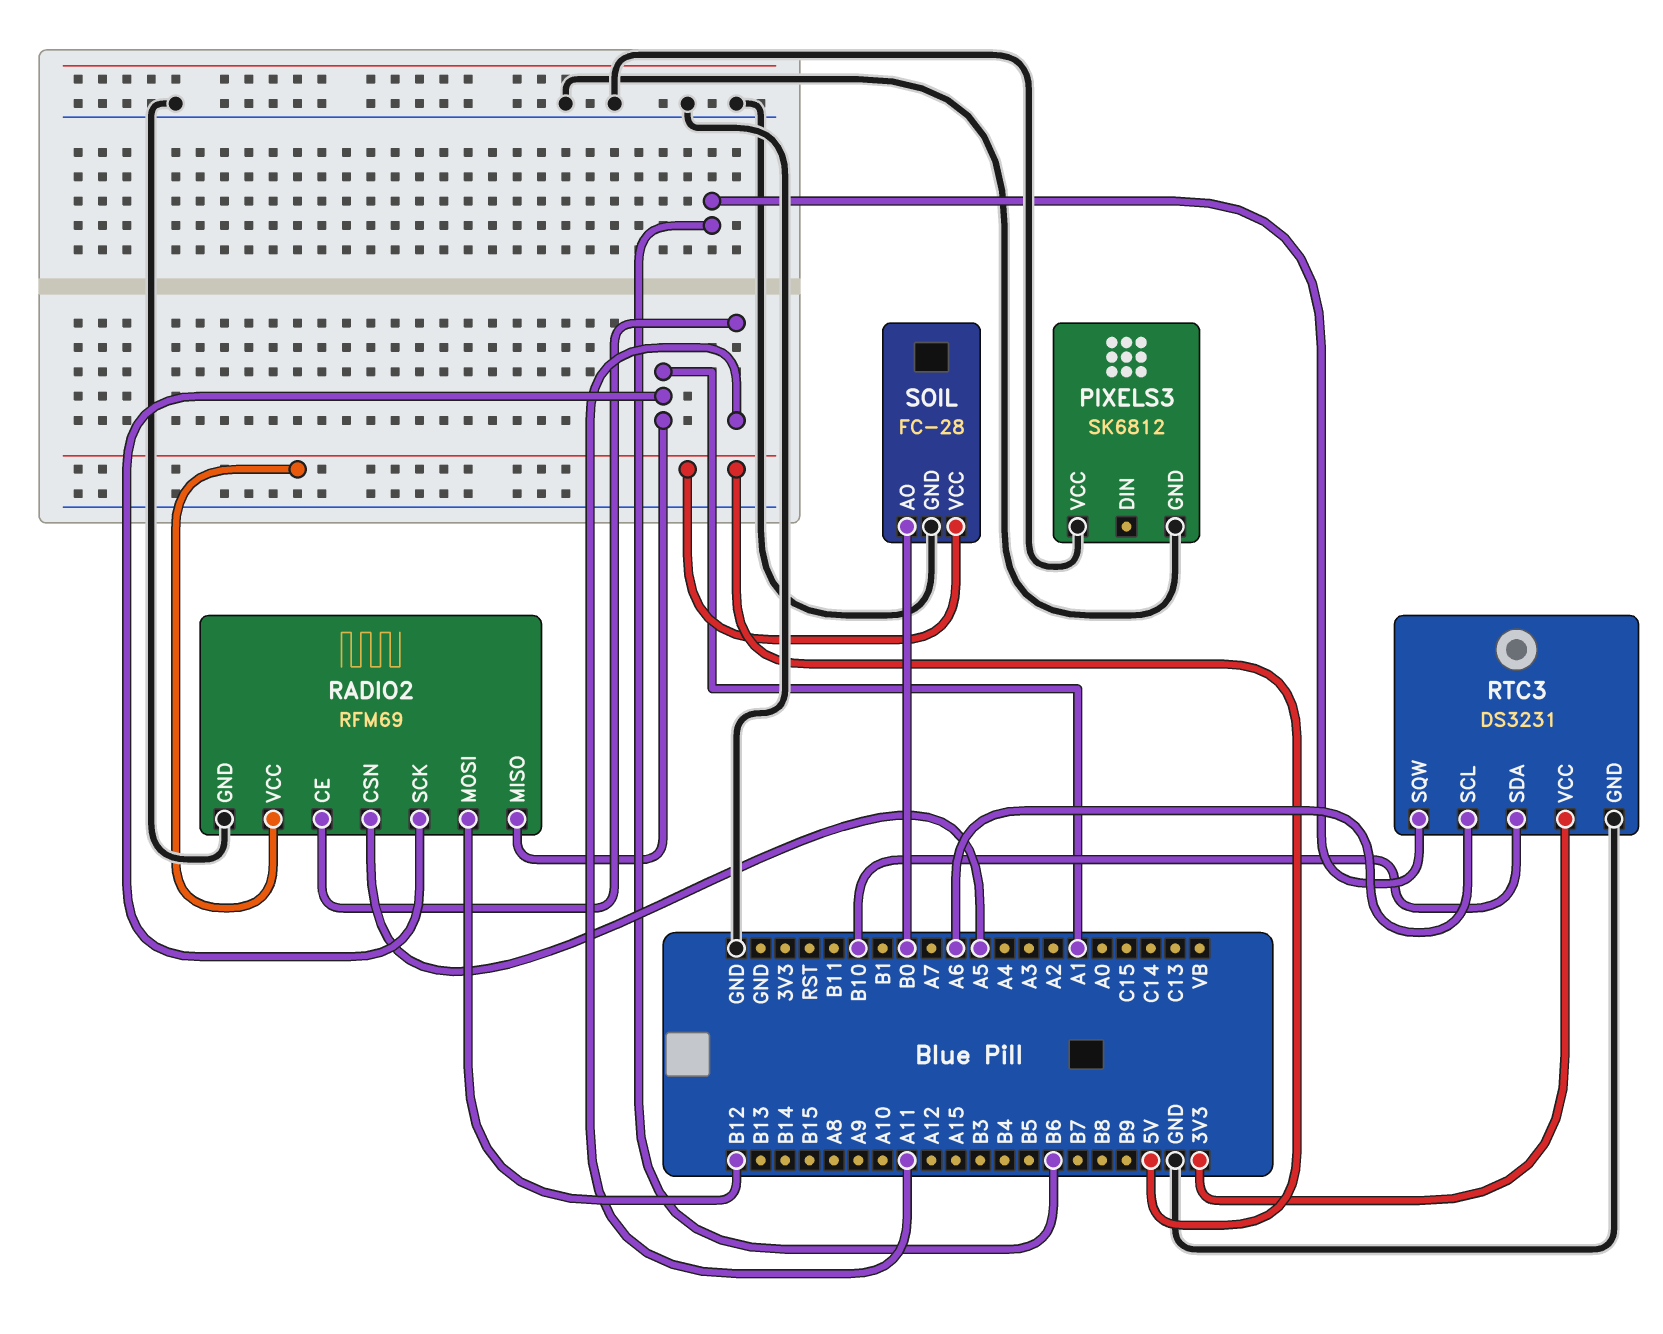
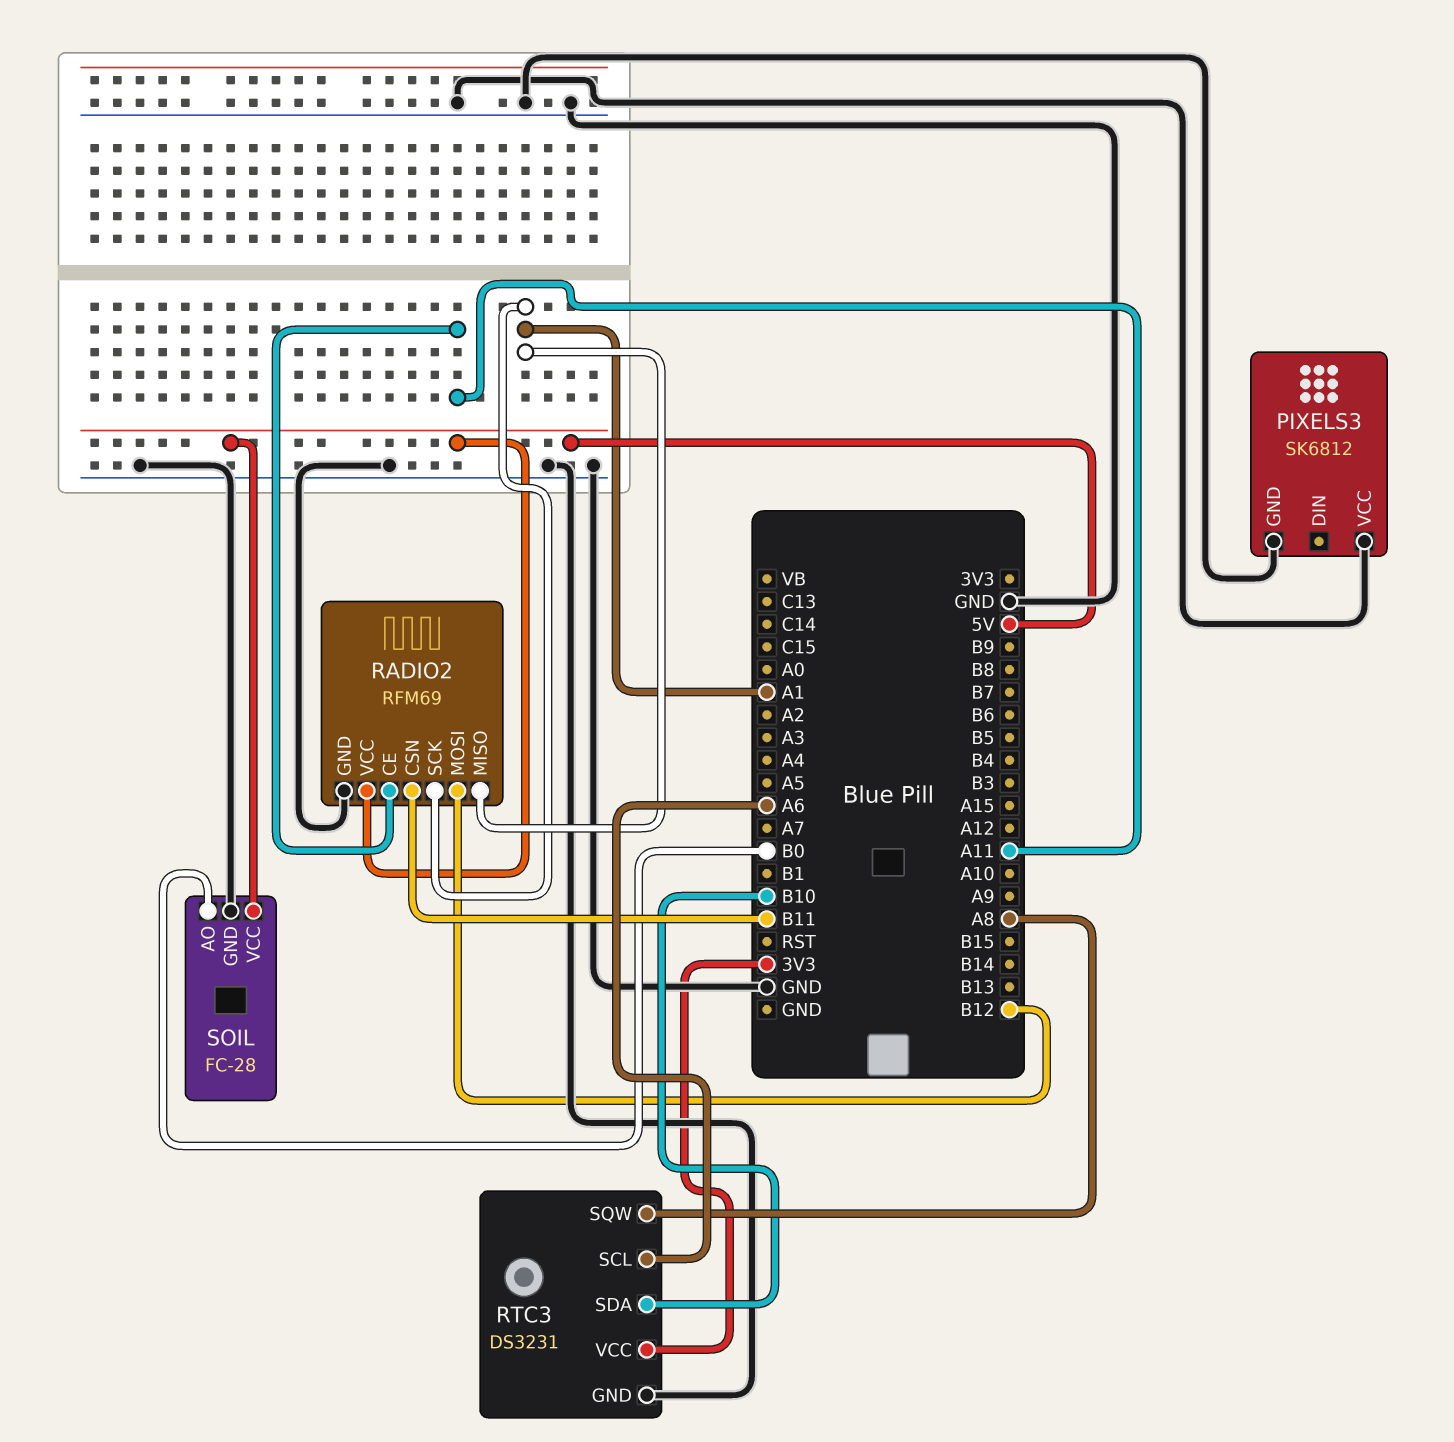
RADIO2 pin CSN: A5 -> B11
RTC3 pin SQW: B6 -> A8

